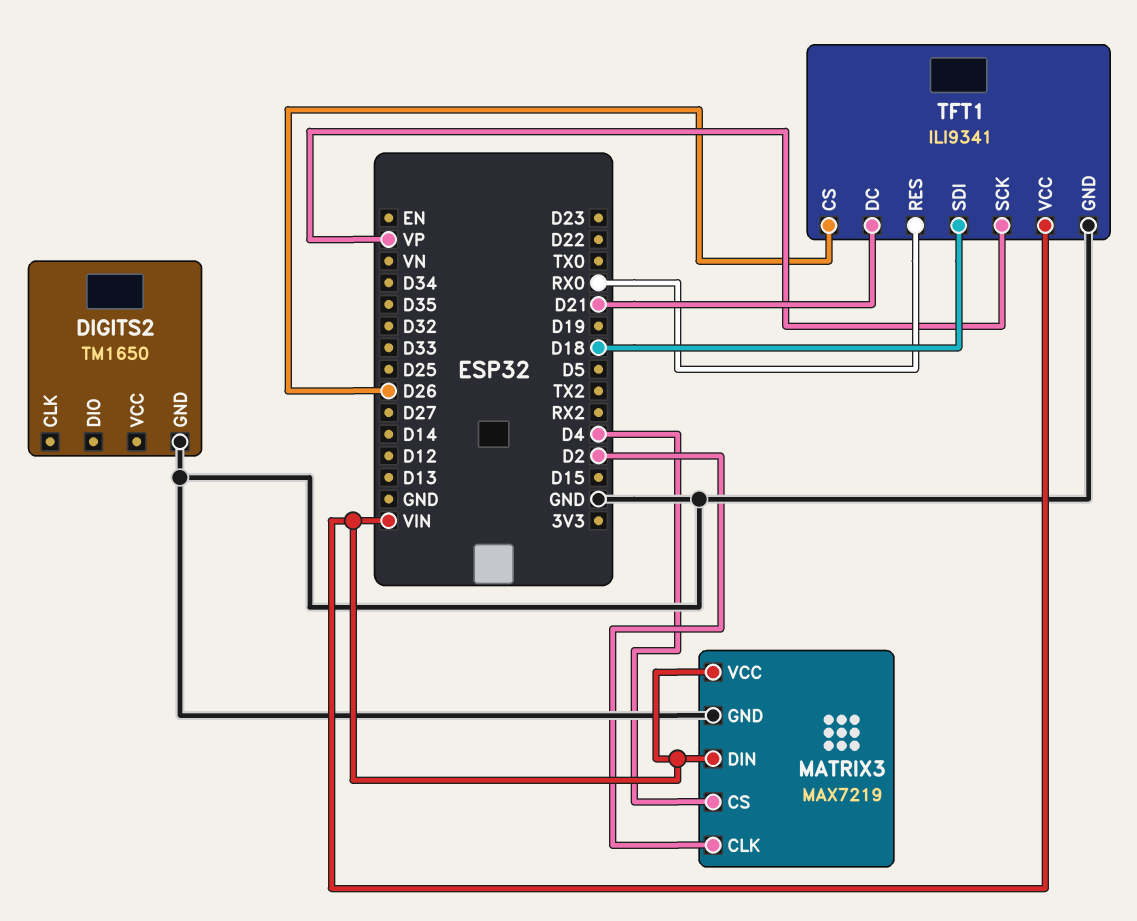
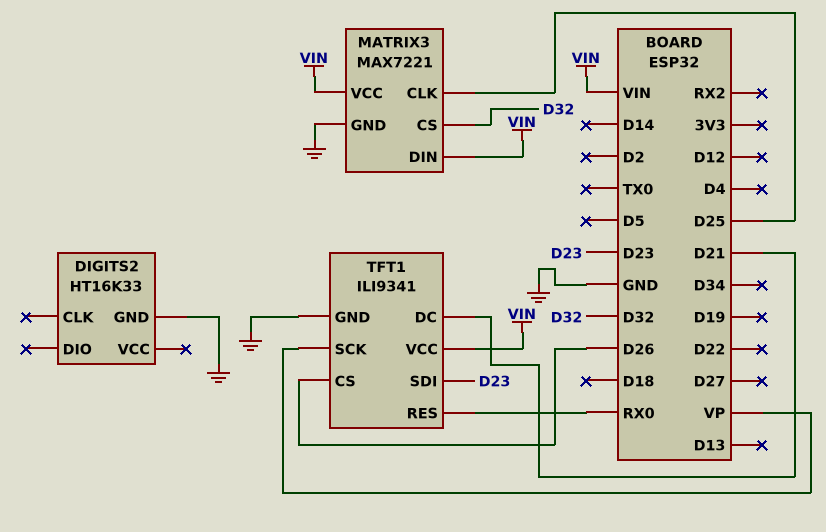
DIGITS2: TM1650 -> HT16K33
MATRIX3: MAX7219 -> MAX7221
MATRIX3 pin CLK: D2 -> D25
MATRIX3 pin CS: D4 -> D32
TFT1 pin SDI: D18 -> D23

